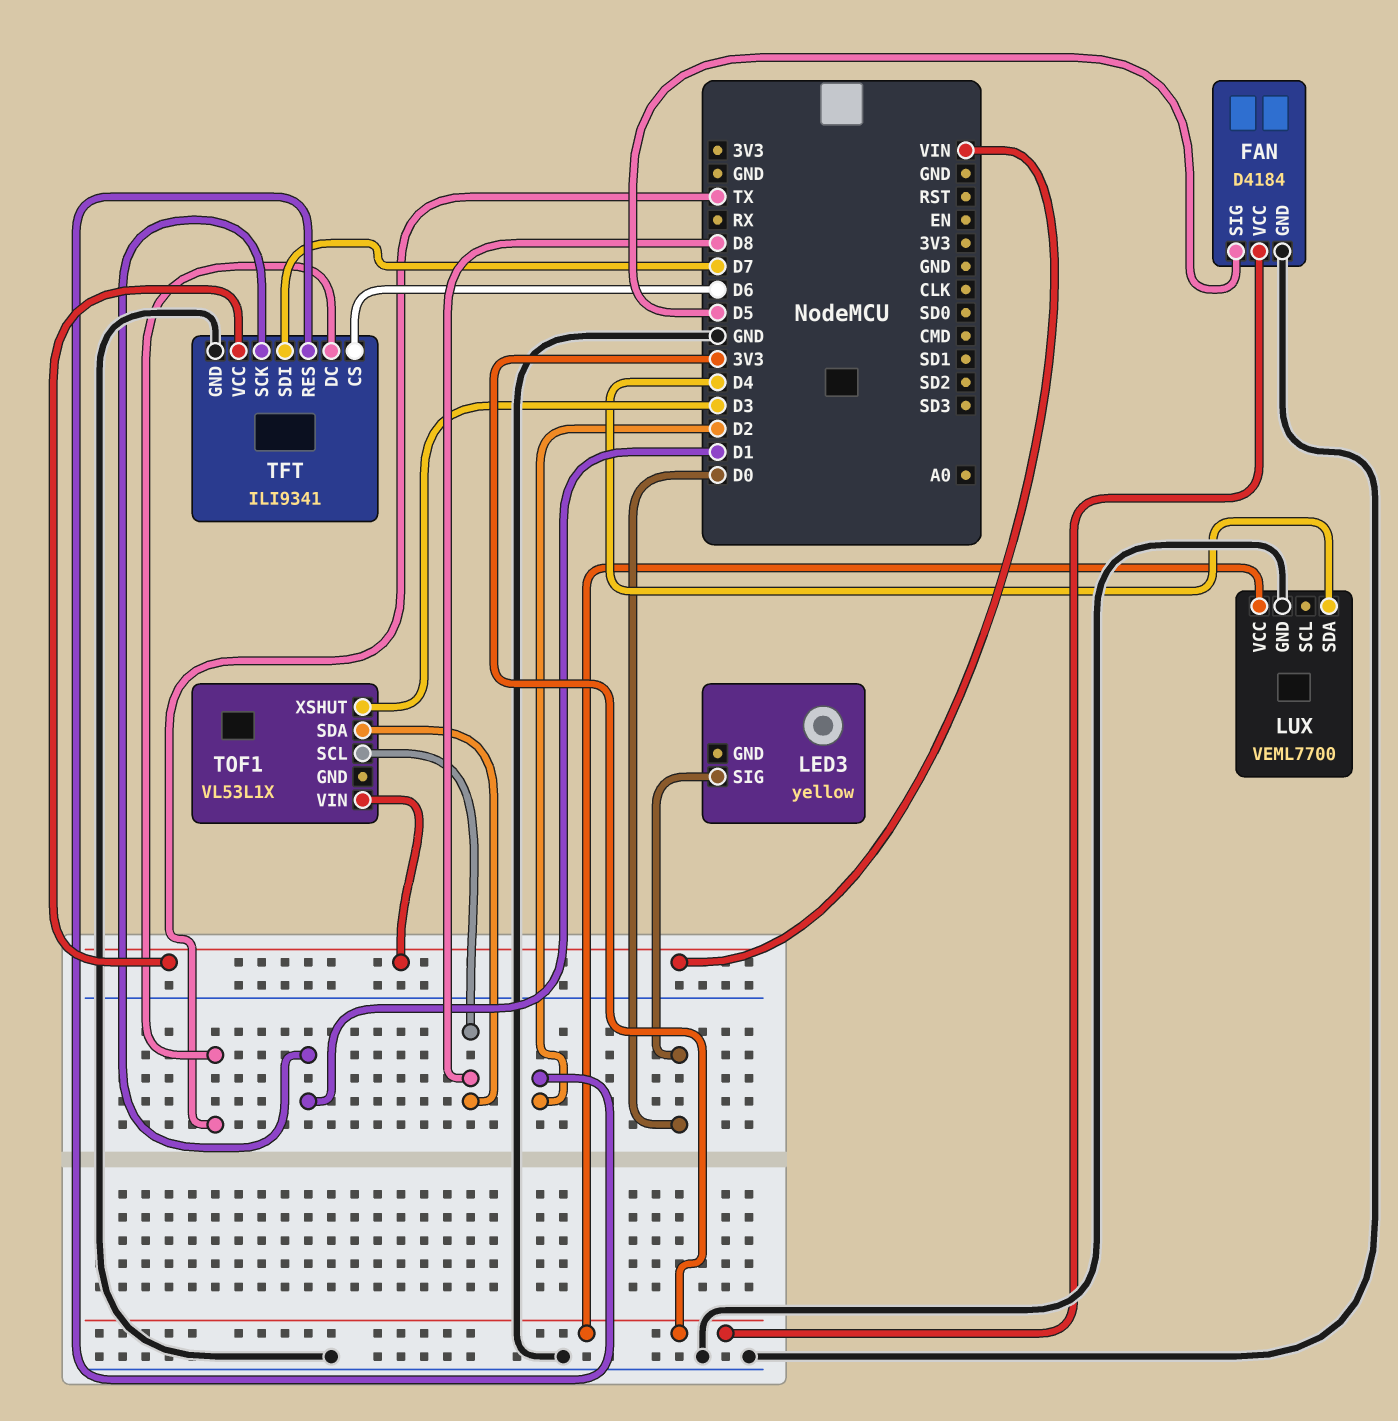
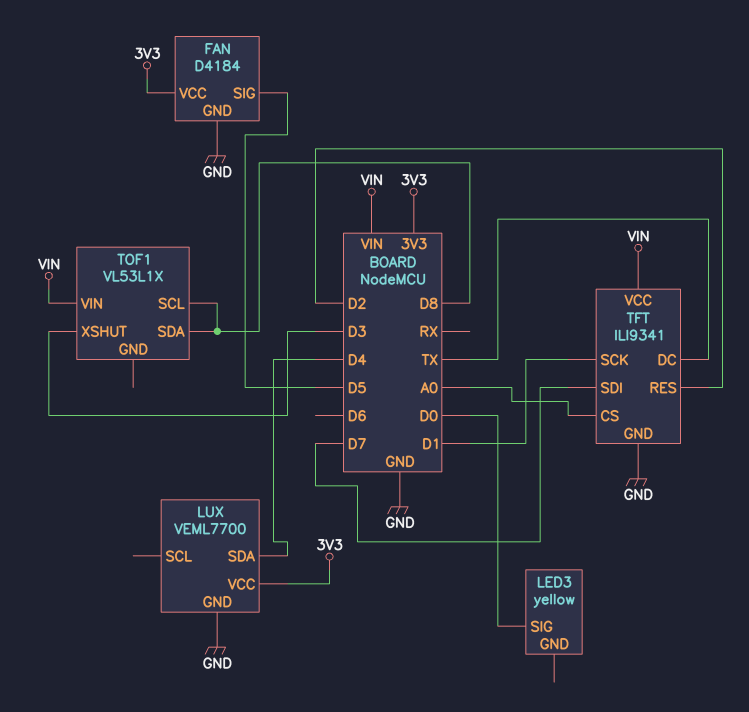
TFT pin CS: D6 -> A0

